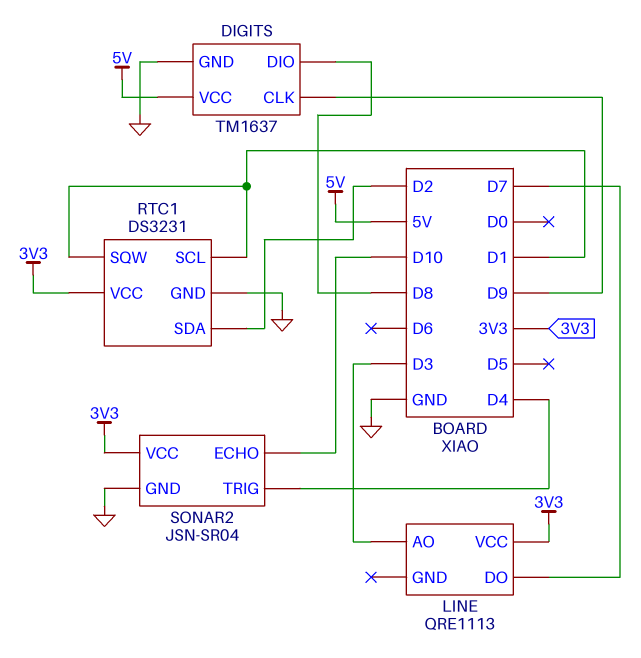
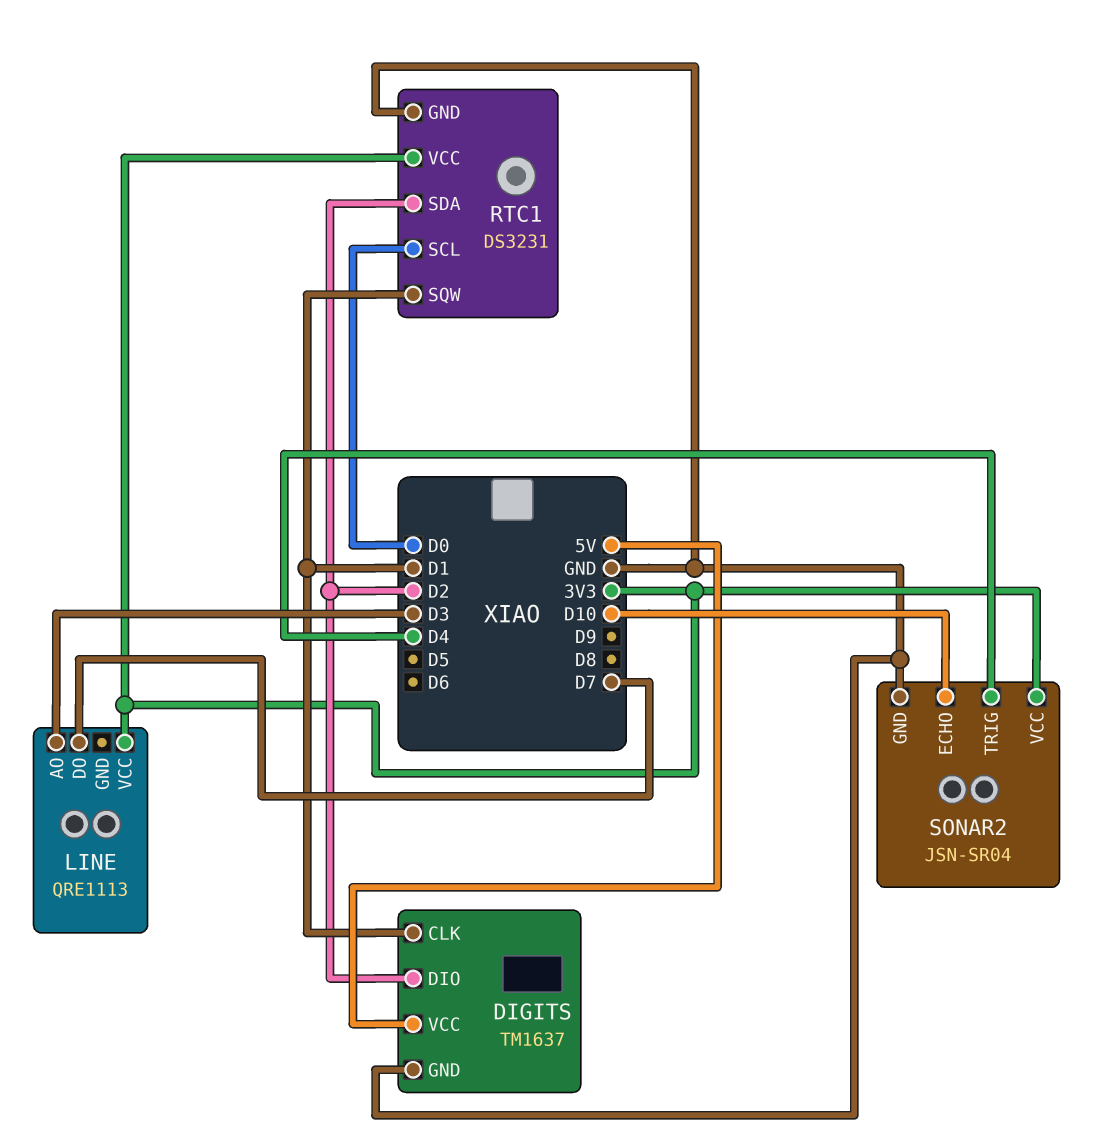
DIGITS pin CLK: D9 -> D1
DIGITS pin DIO: D8 -> D2
RTC1 pin SCL: D1 -> D0

